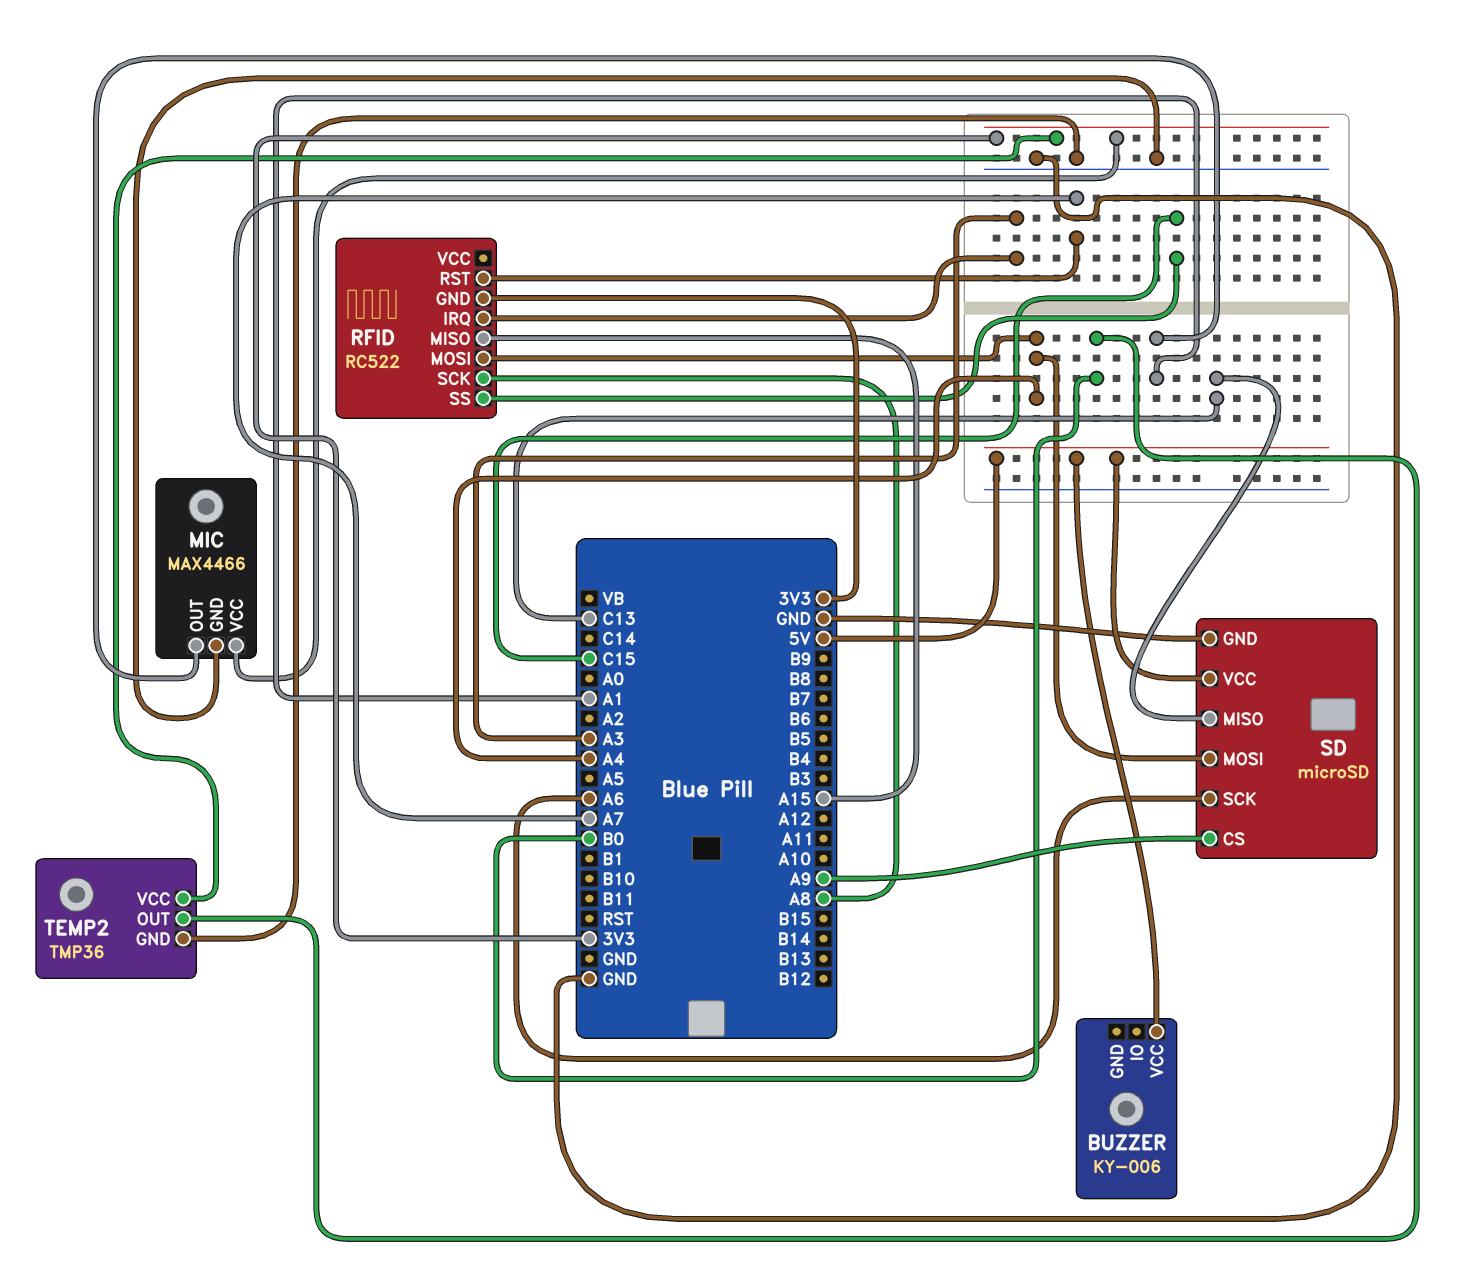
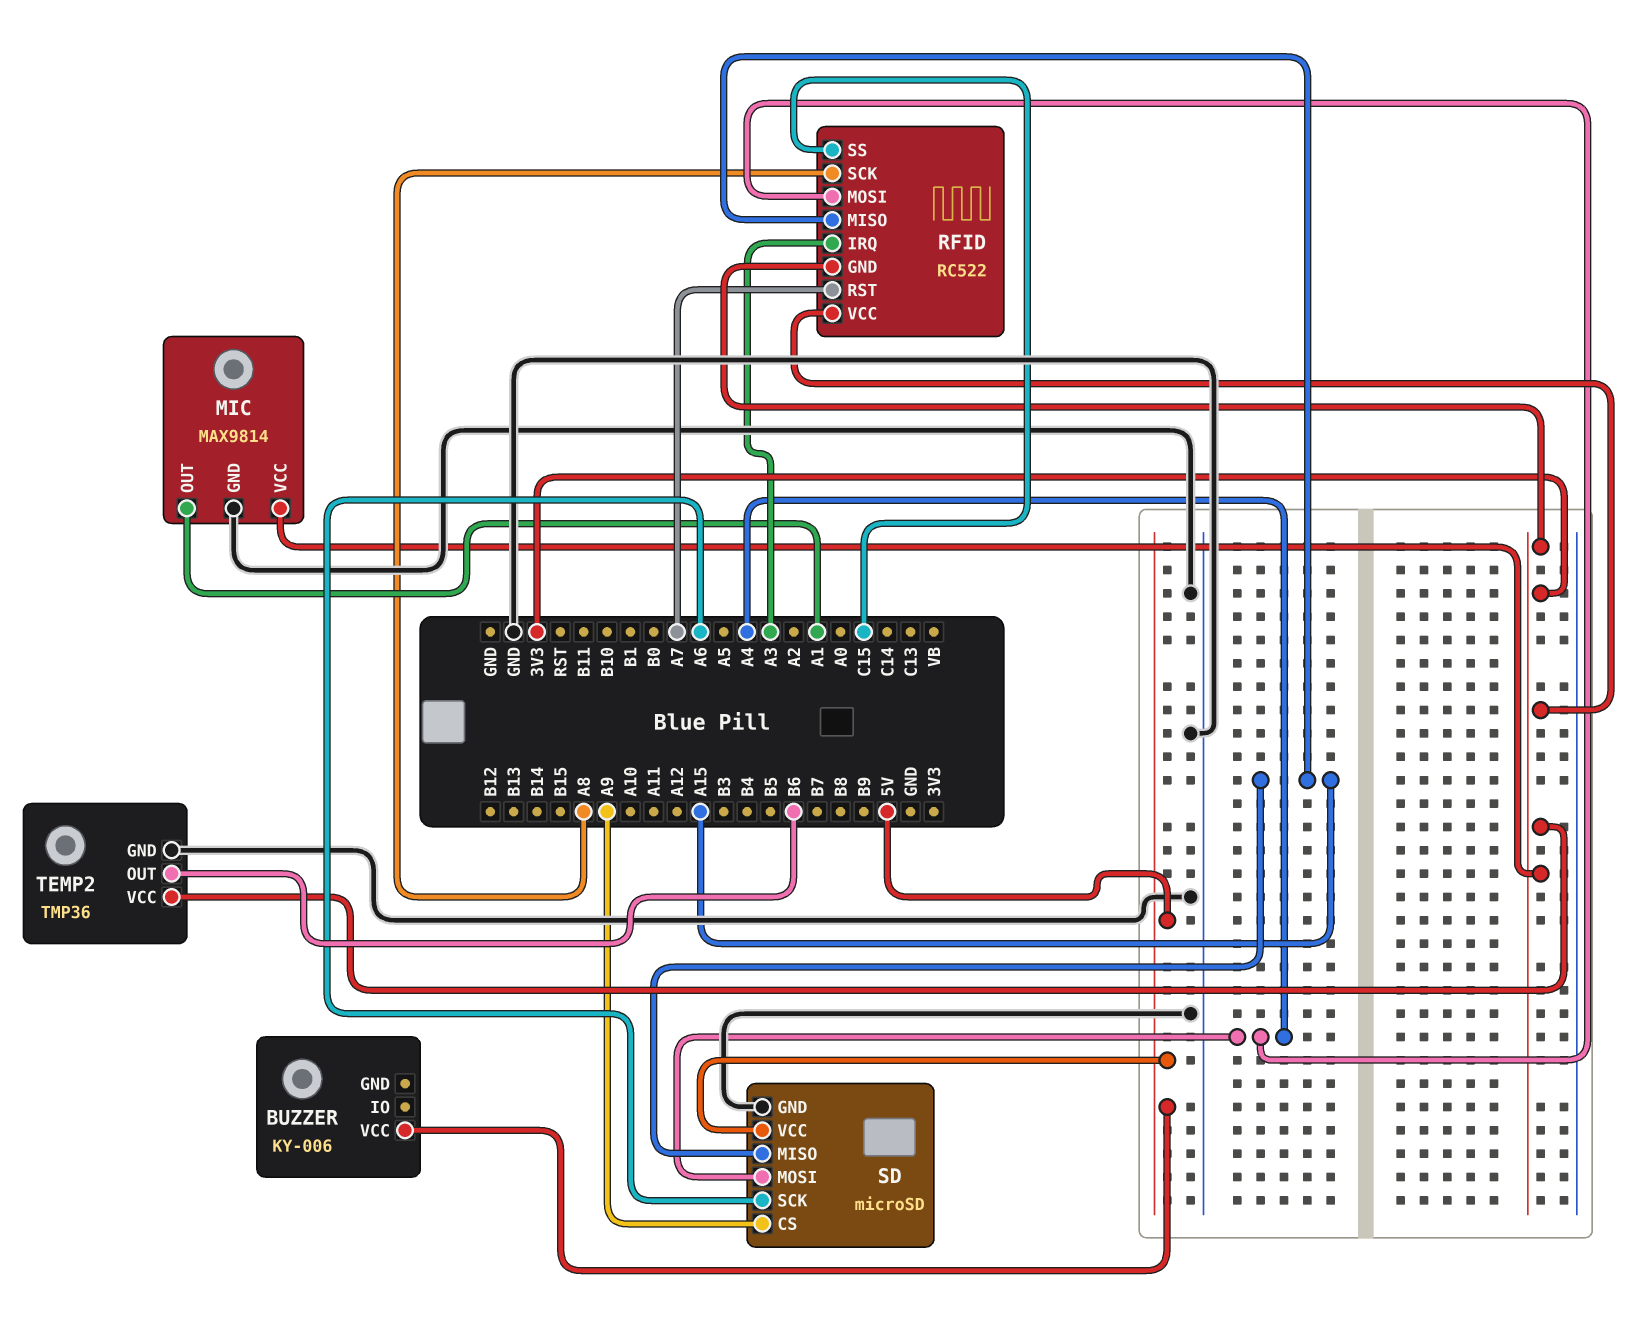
MIC: MAX4466 -> MAX9814
RFID pin VCC: none -> 3V3
SD pin MISO: C13 -> A15
TEMP2 pin OUT: B0 -> B6

